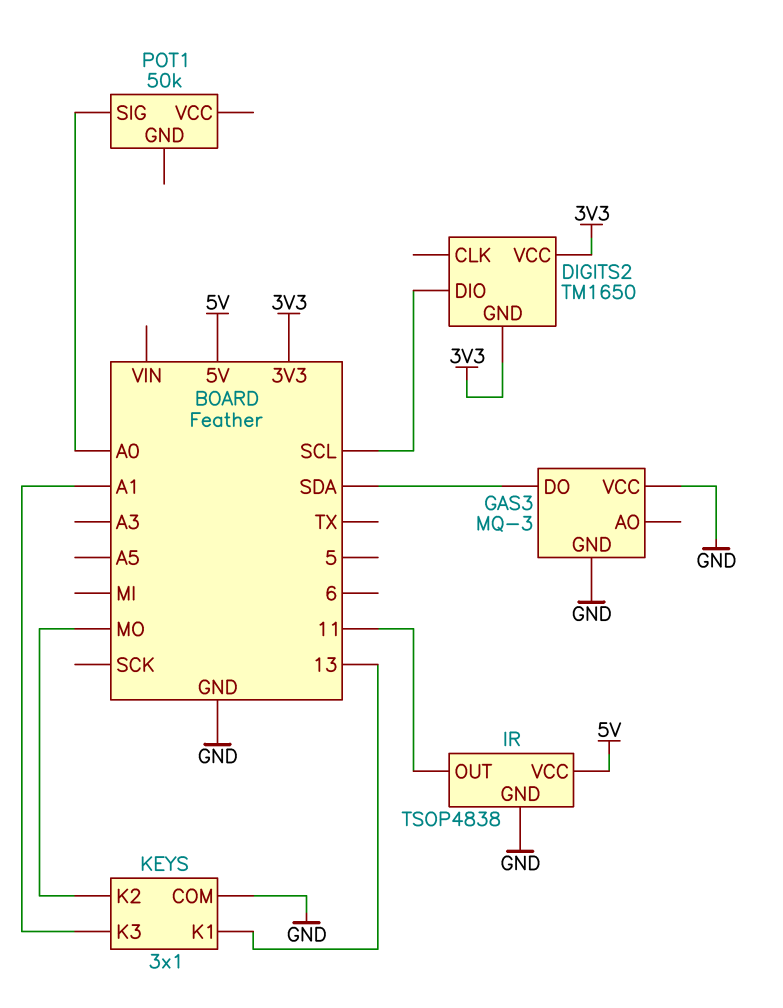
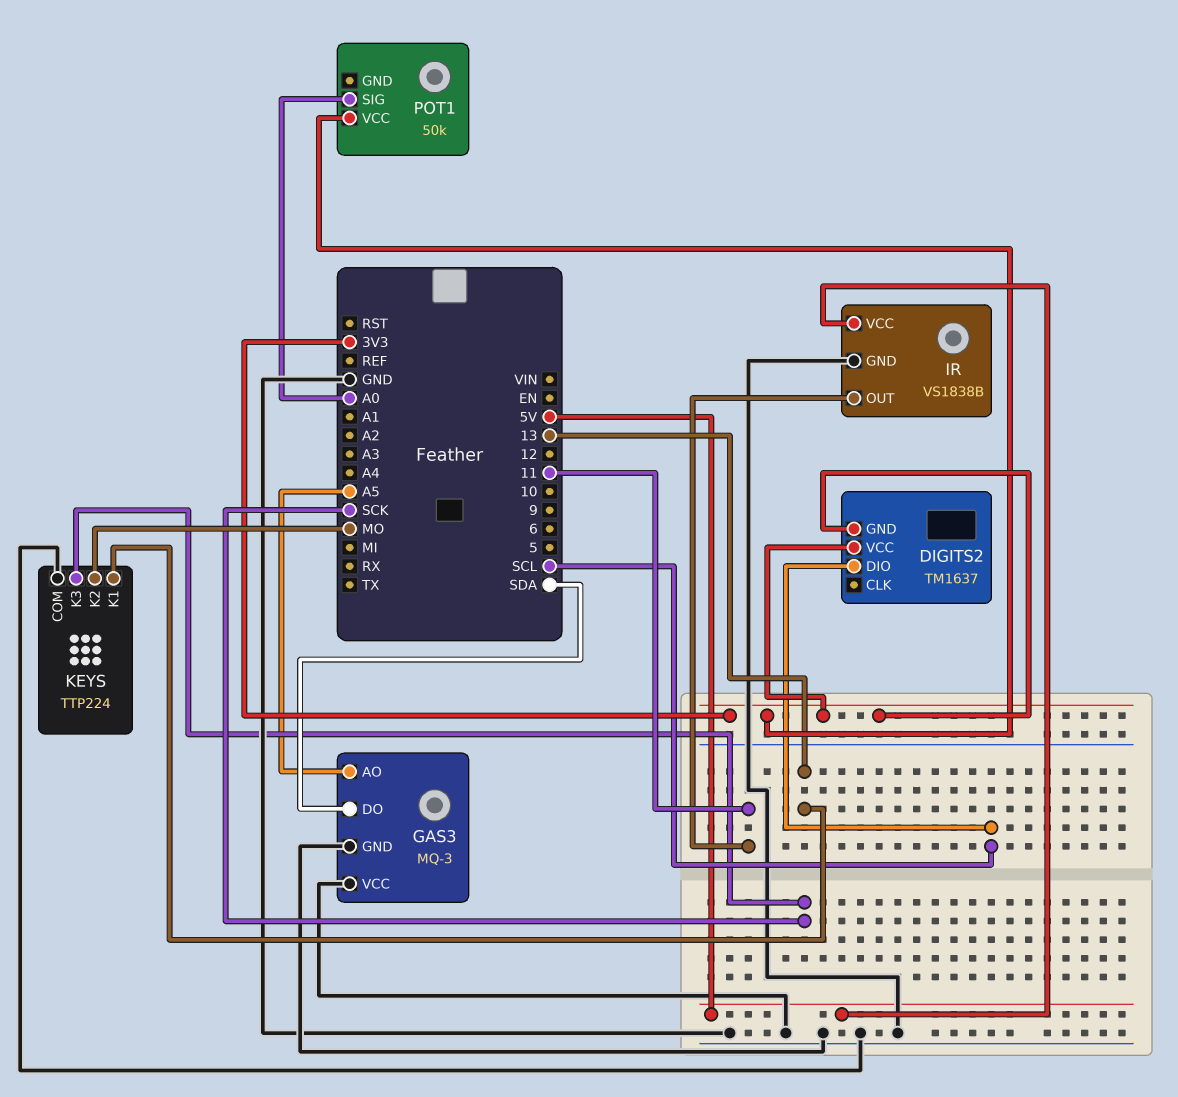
DIGITS2: TM1650 -> TM1637
GAS3 pin AO: none -> A5
IR: TSOP4838 -> VS1838B
KEYS: 3x1 -> TTP224
KEYS pin K3: A1 -> SCK
POT1 pin VCC: none -> 3V3

